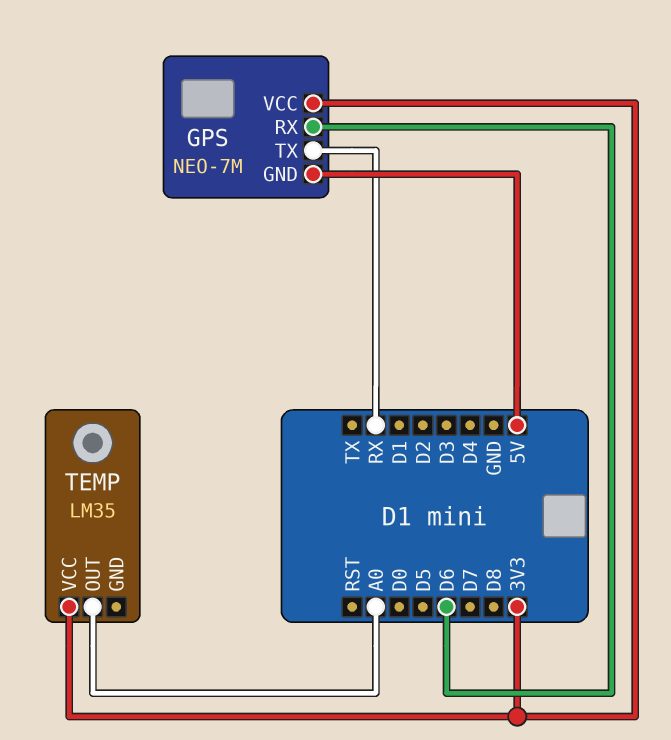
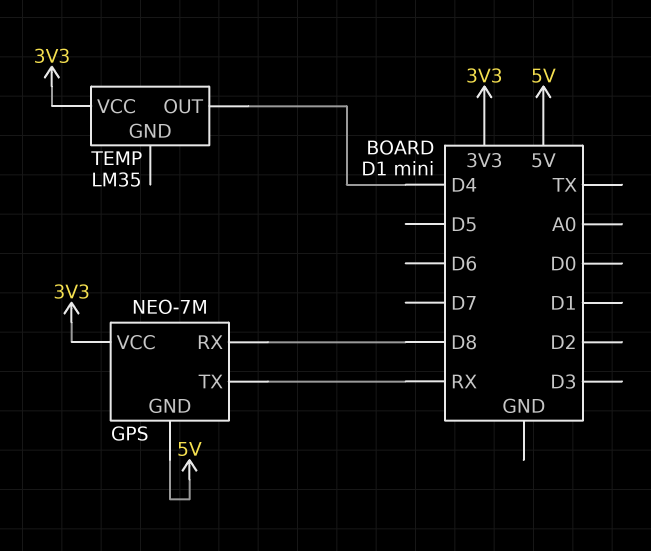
GPS pin RX: D6 -> D8
TEMP pin OUT: A0 -> D4

